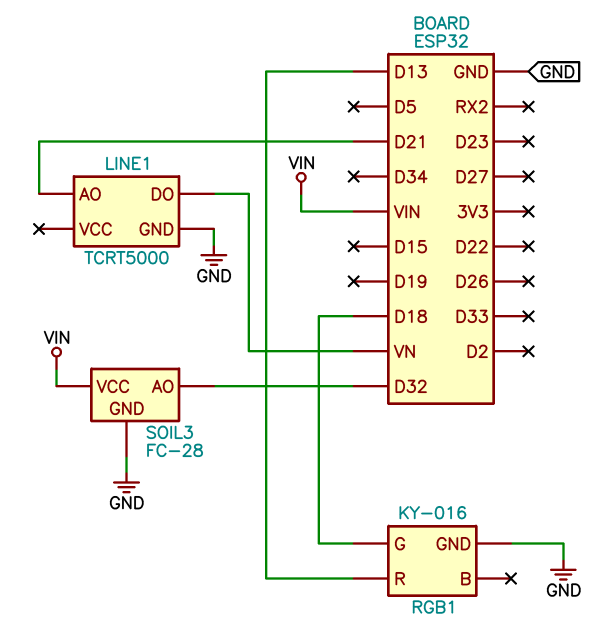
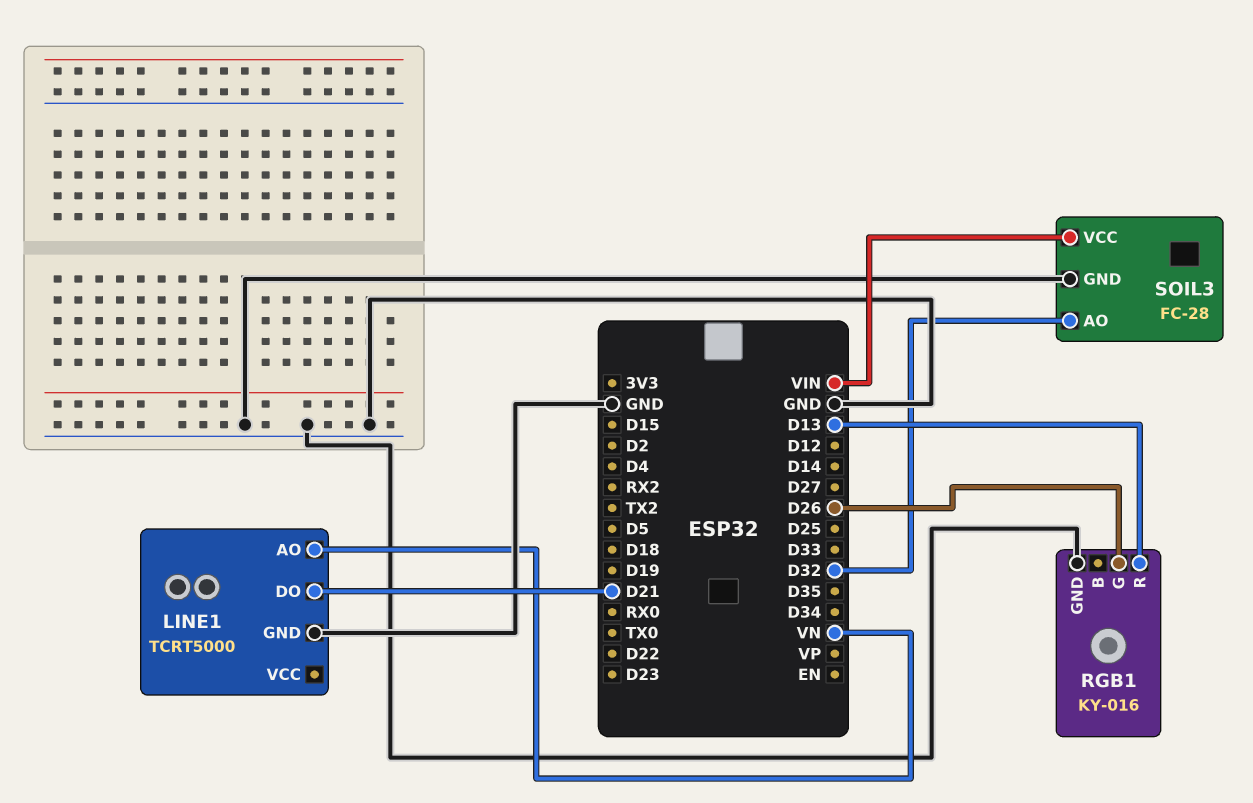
LINE1 pin AO: D21 -> VN
LINE1 pin DO: VN -> D21
RGB1 pin G: D18 -> D26

